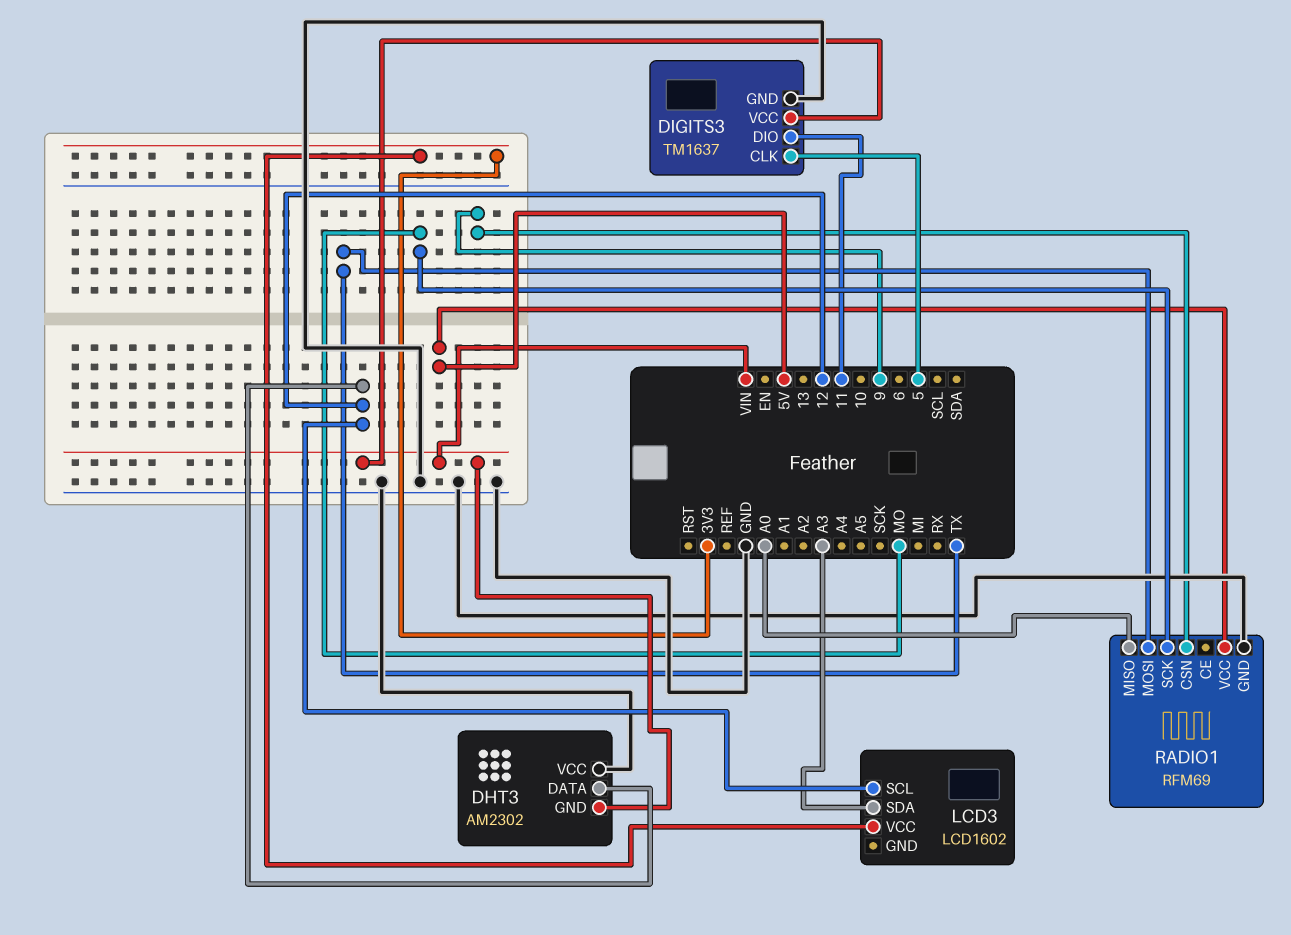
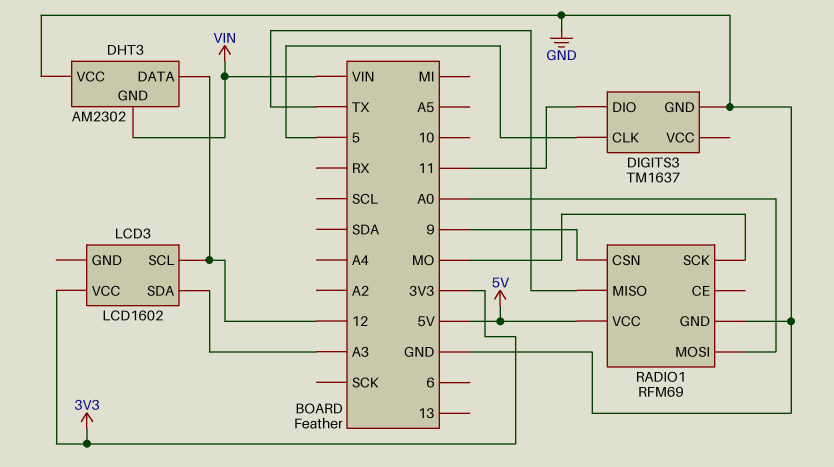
DIGITS3 pin VCC: VIN -> none
RADIO1 pin MISO: A0 -> TX
RADIO1 pin MOSI: TX -> A0

